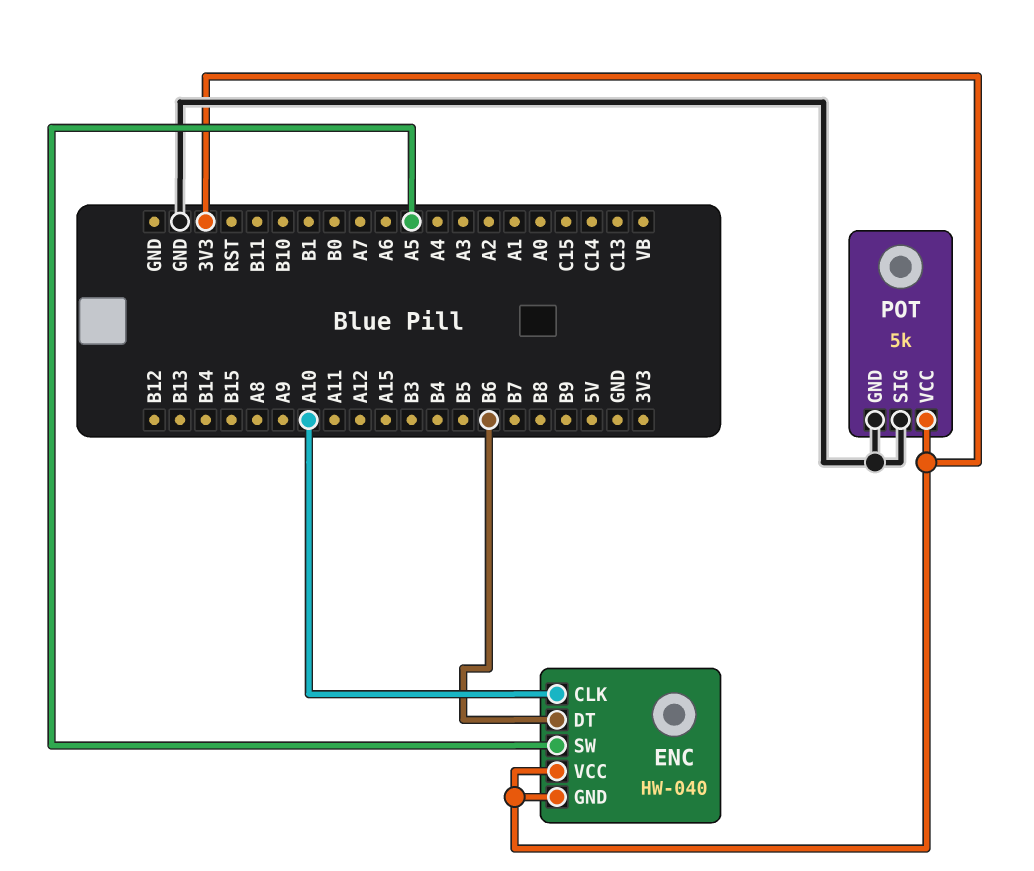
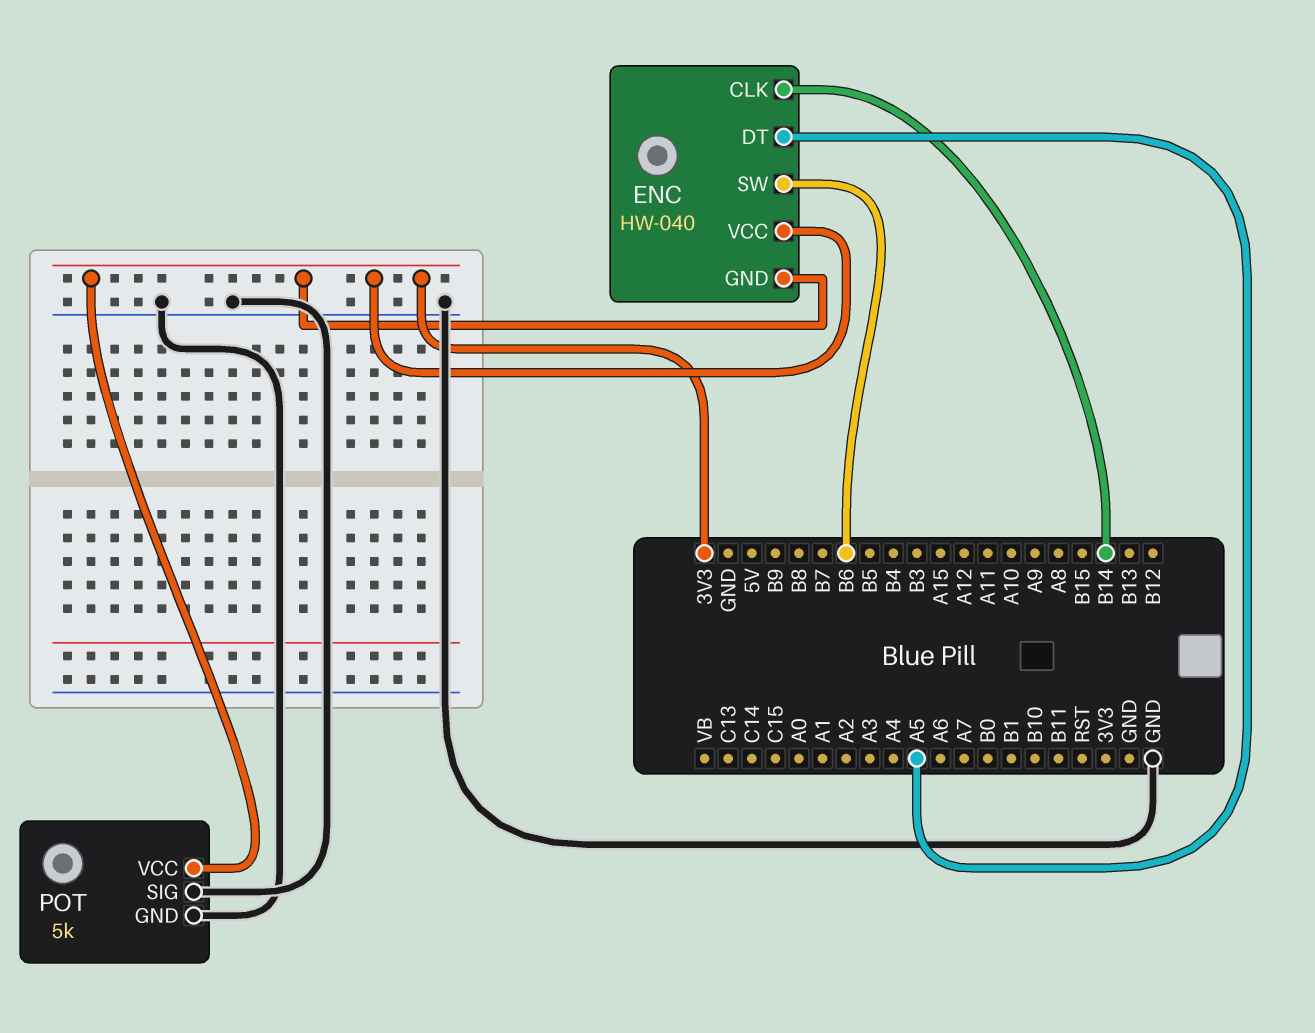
ENC pin CLK: A10 -> B14
ENC pin DT: B6 -> A5
ENC pin SW: A5 -> B6

